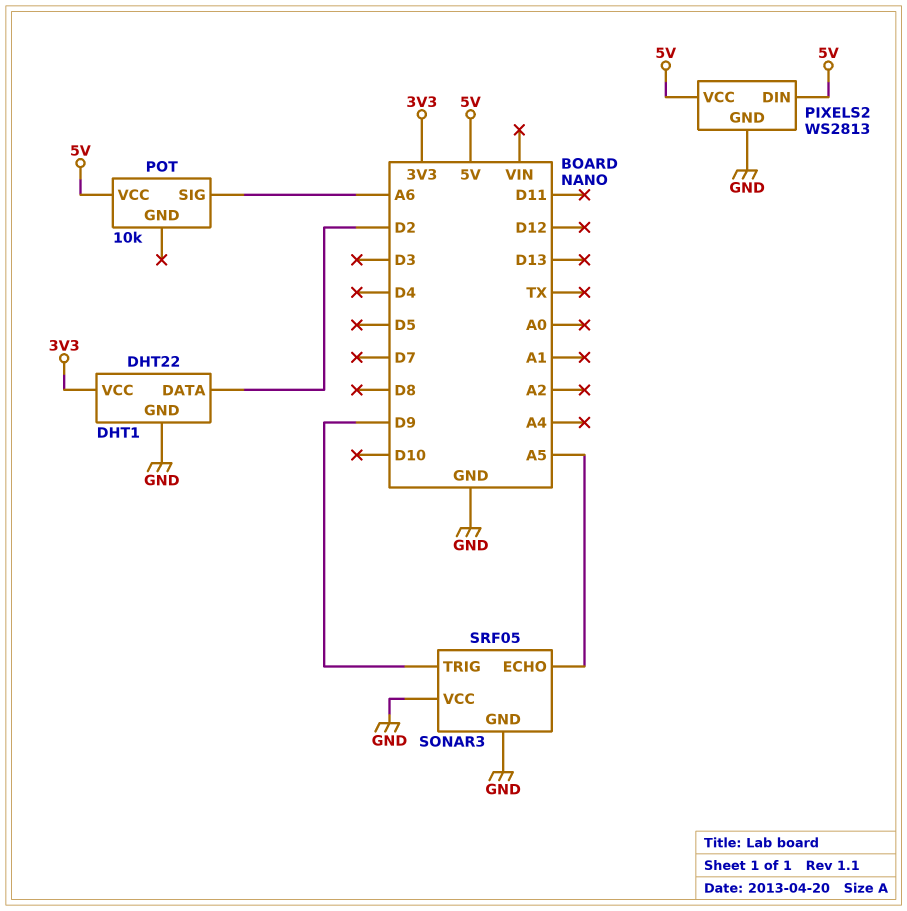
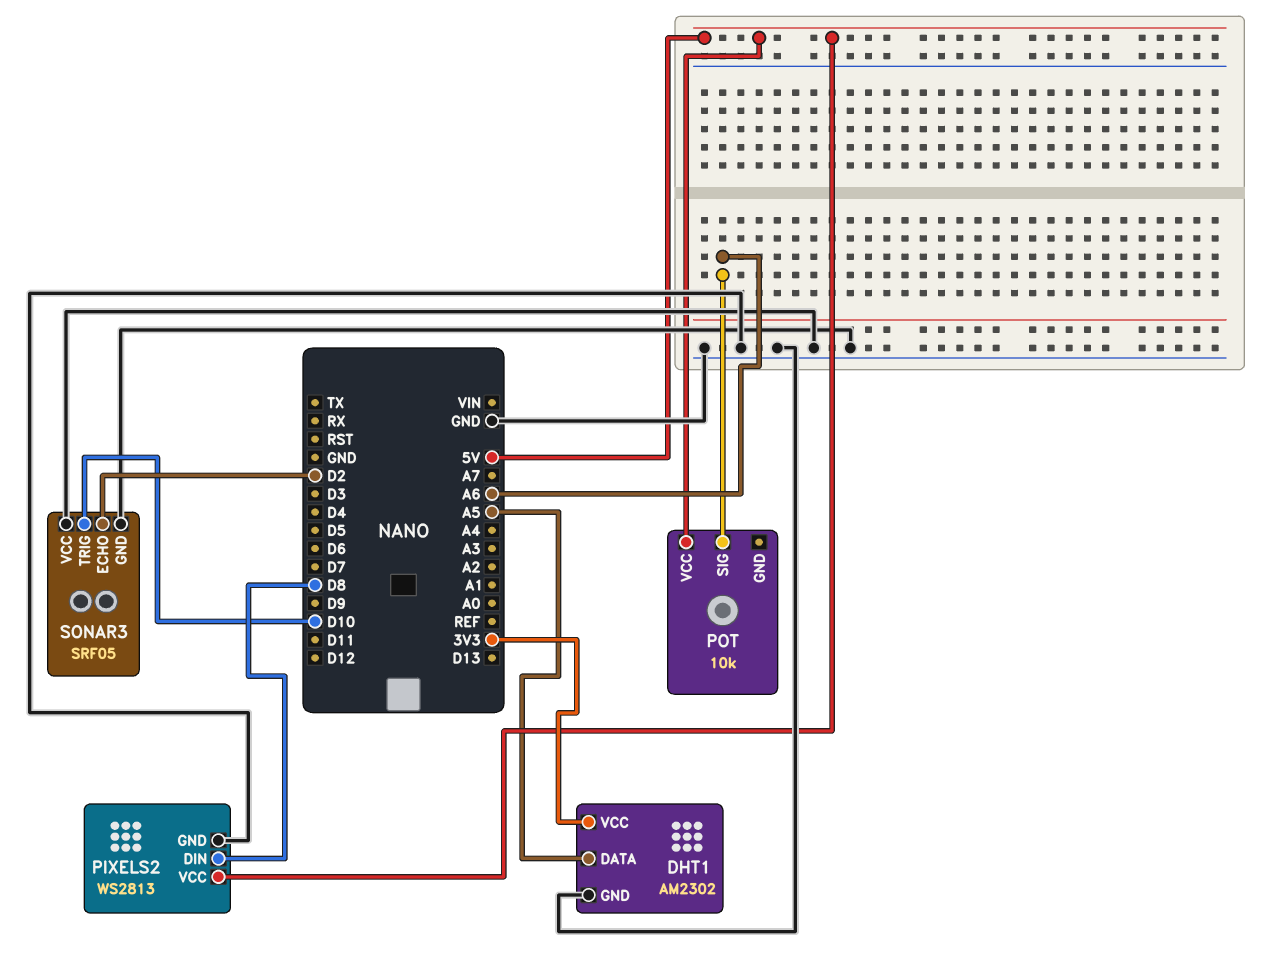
DHT1: DHT22 -> AM2302
DHT1 pin DATA: D2 -> A5
PIXELS2 pin DIN: 5V -> D8
SONAR3 pin ECHO: A5 -> D2
SONAR3 pin TRIG: D9 -> D10

